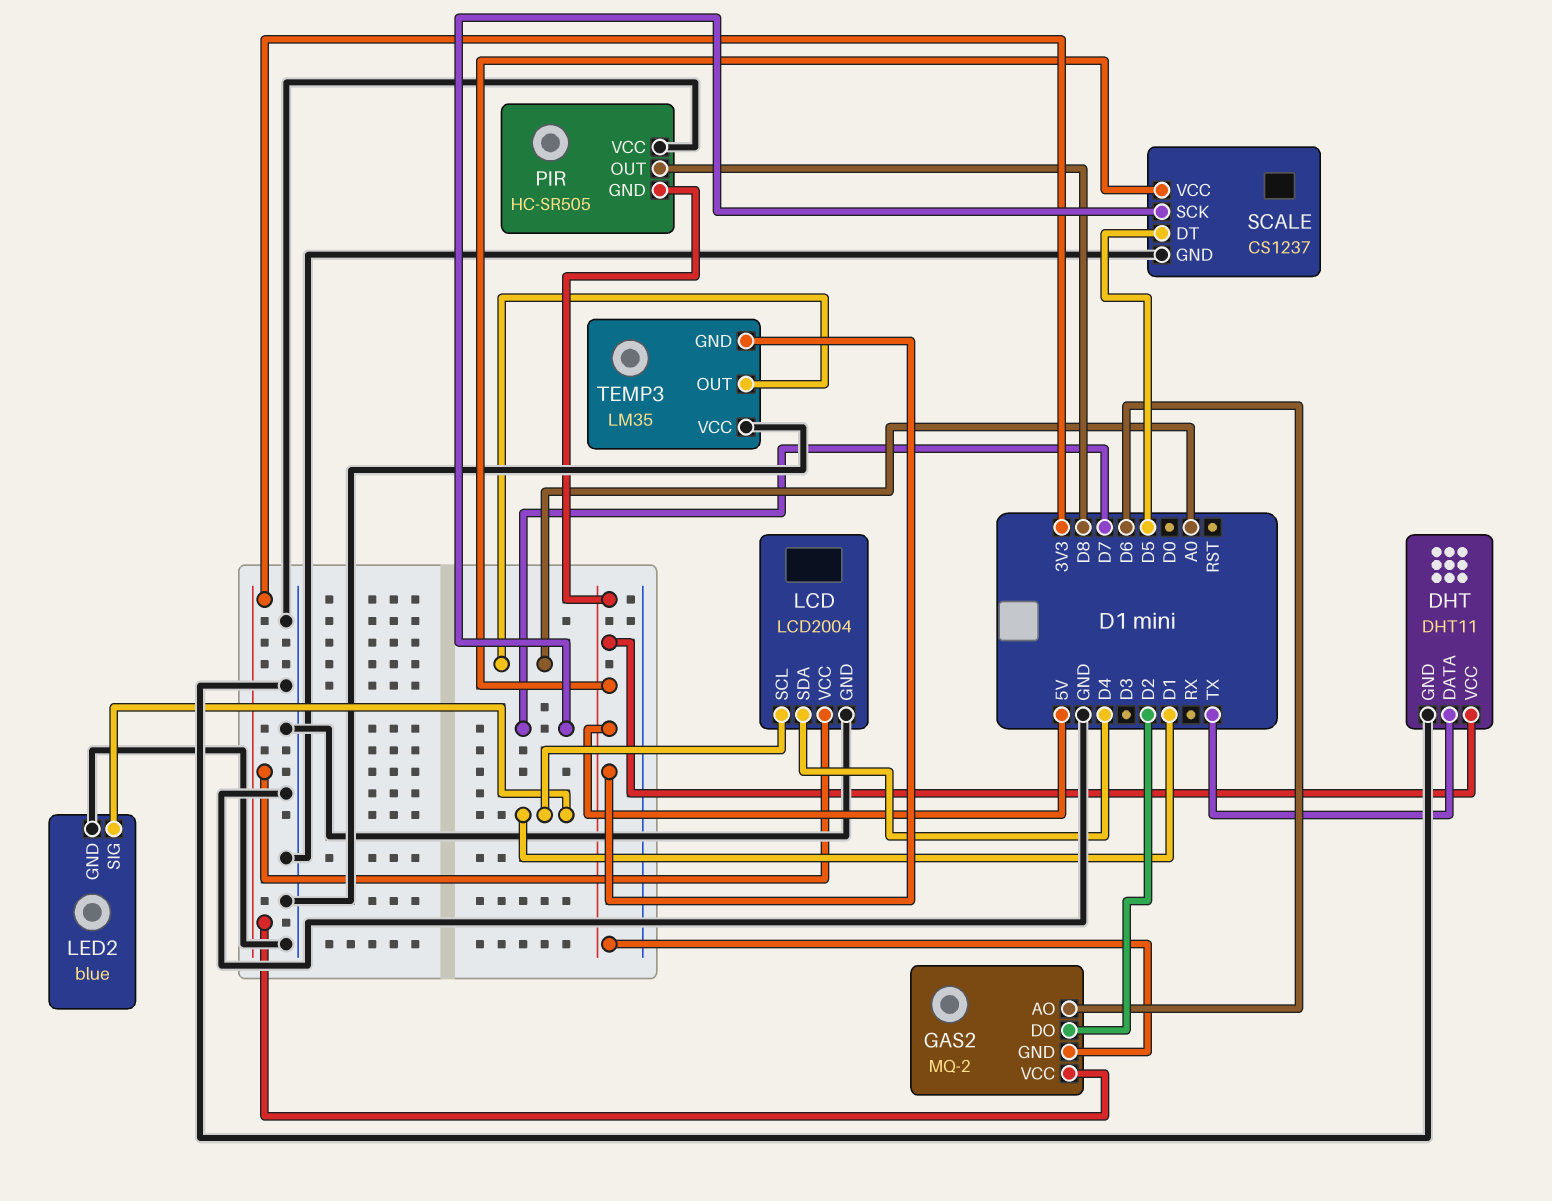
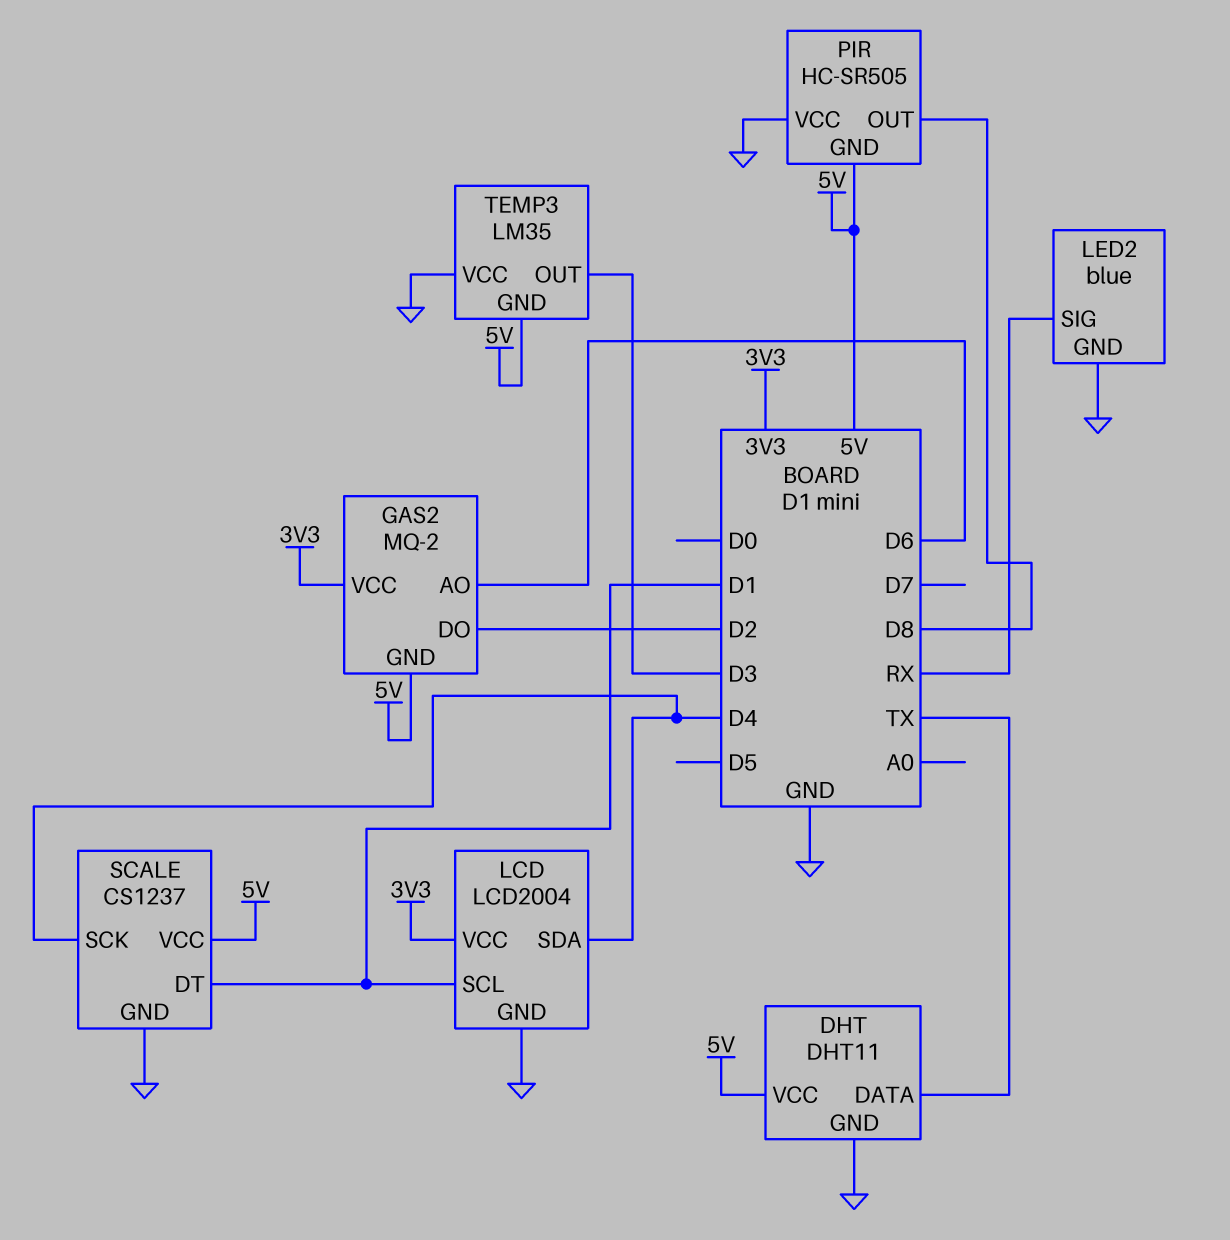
LED2 pin SIG: D1 -> RX
SCALE pin DT: D5 -> D1
SCALE pin SCK: D7 -> D4
TEMP3 pin OUT: A0 -> D3

